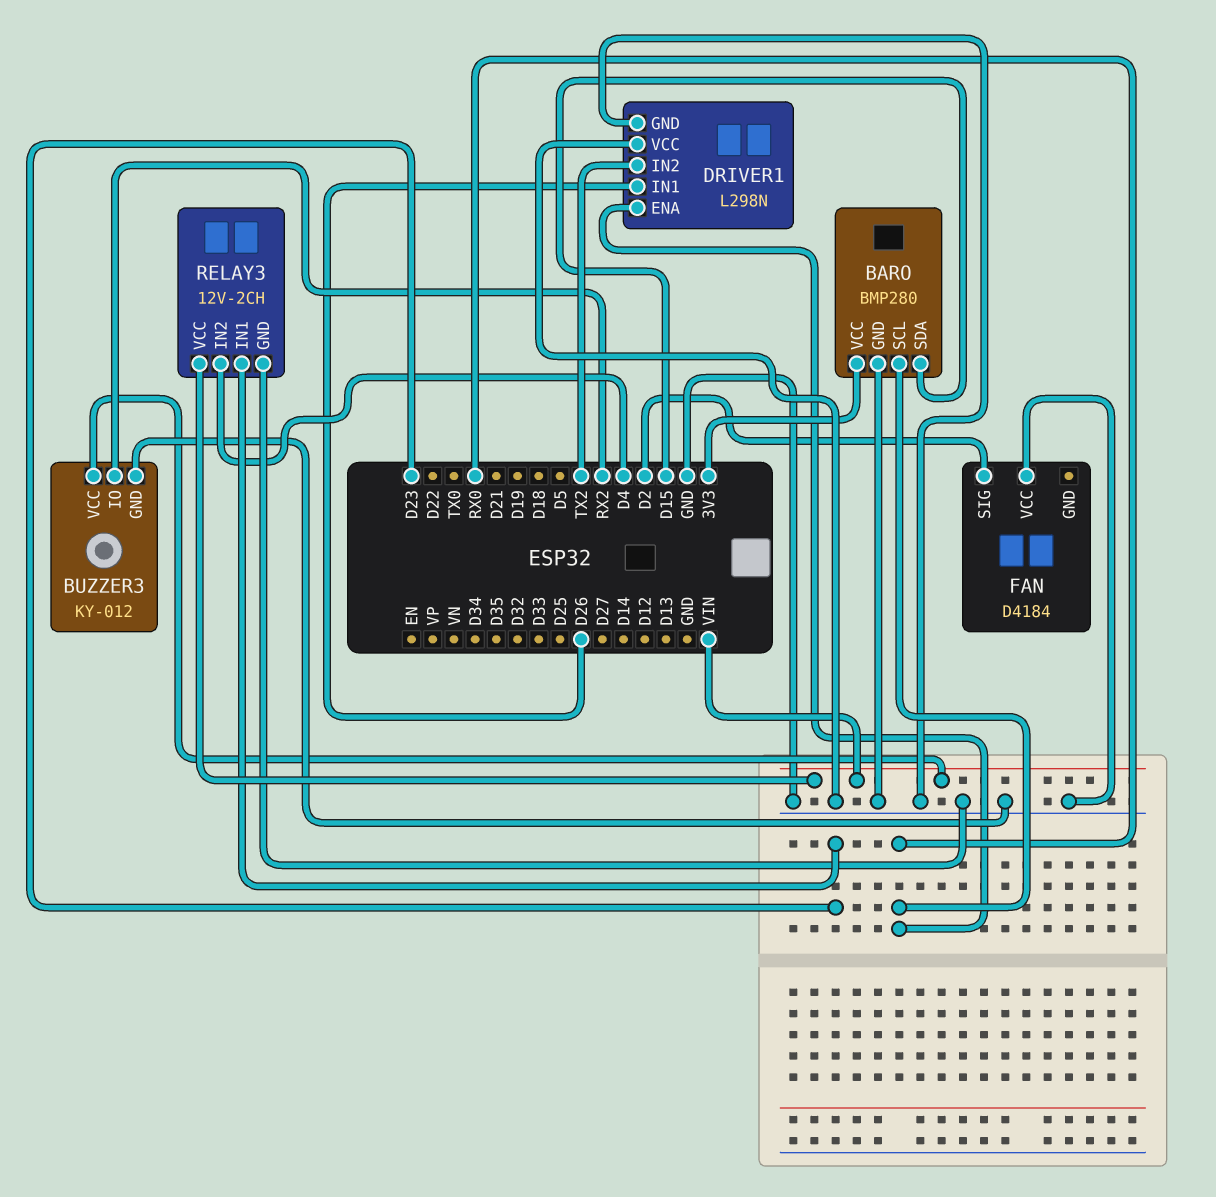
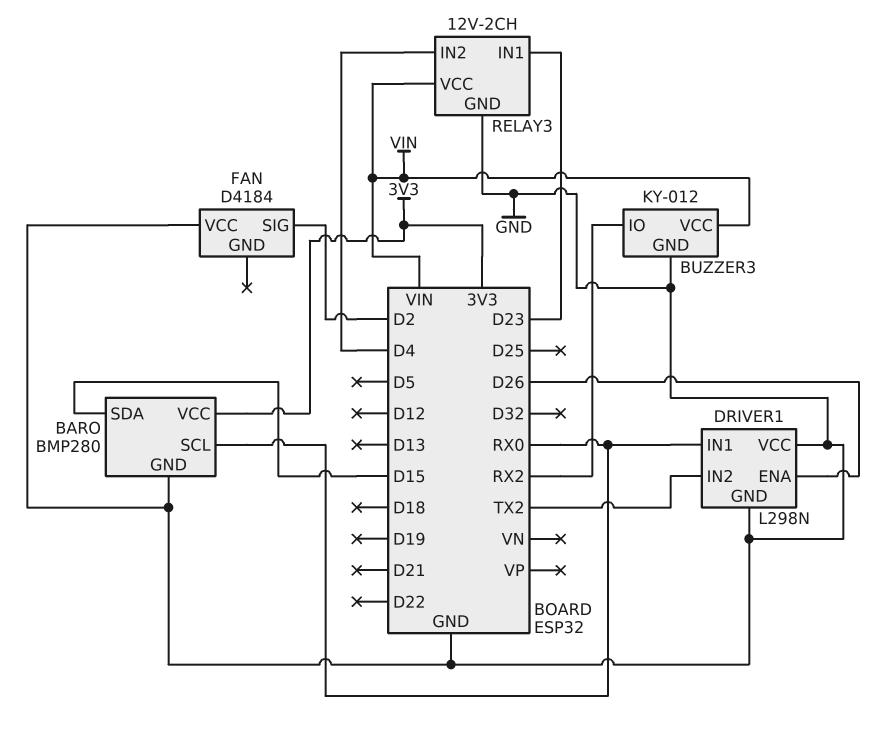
DRIVER1 pin ENA: RX0 -> D26
DRIVER1 pin IN1: D26 -> RX0

